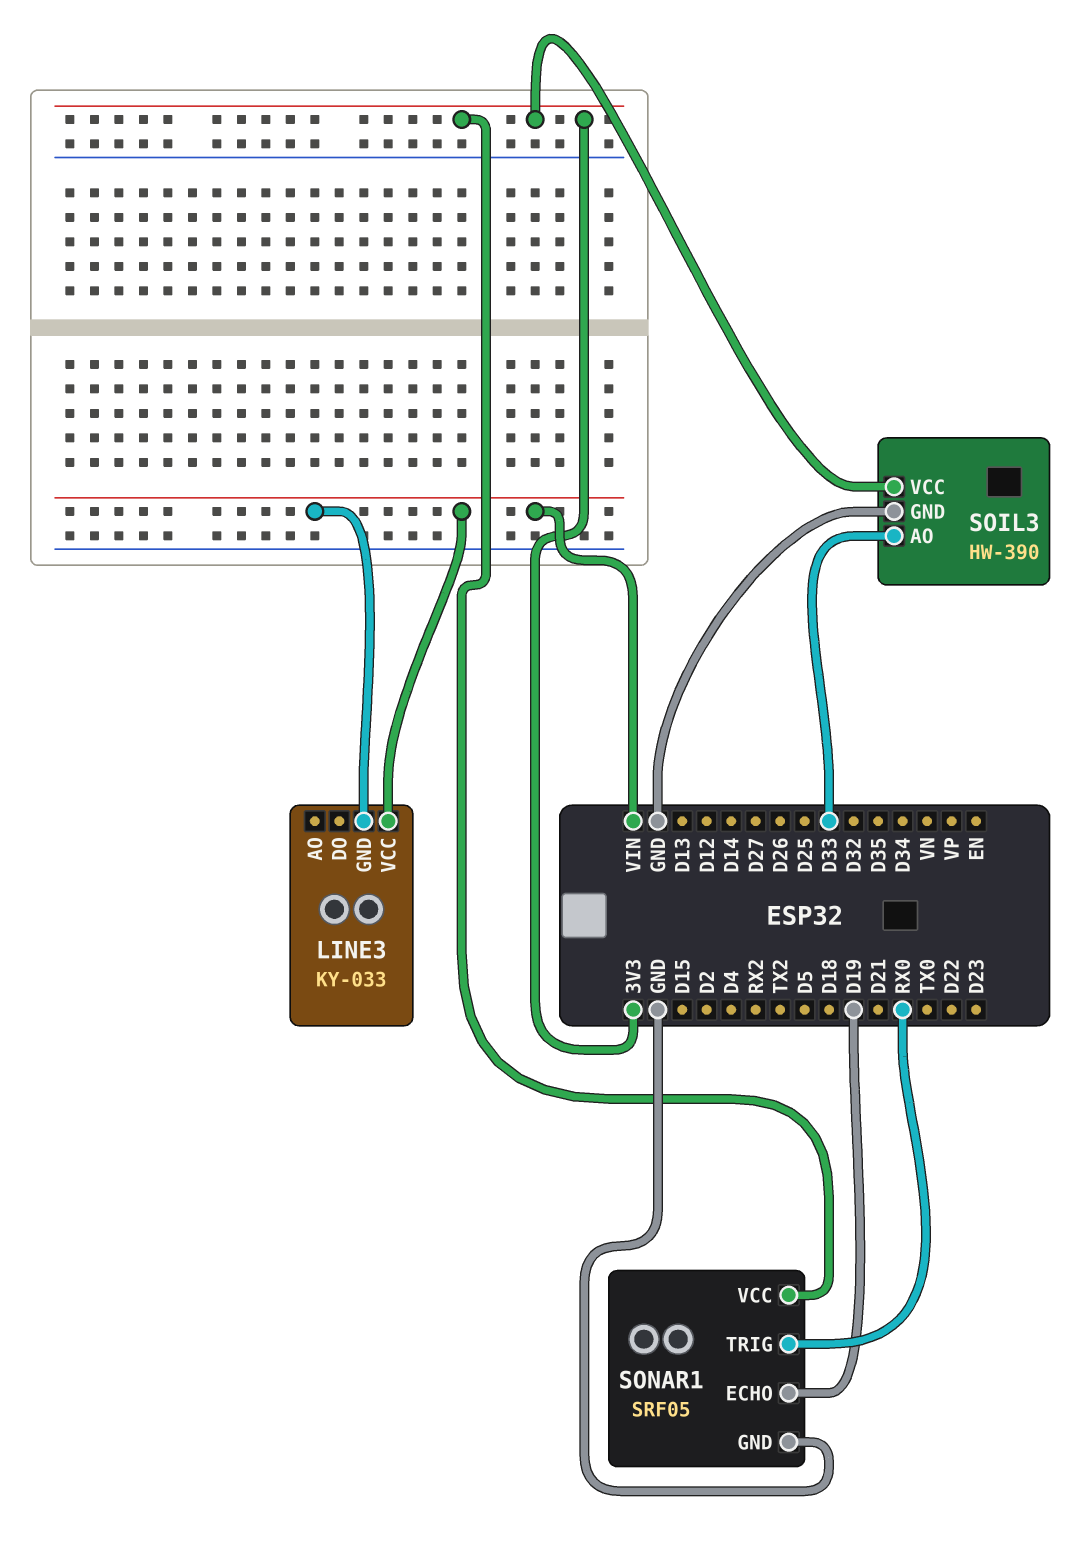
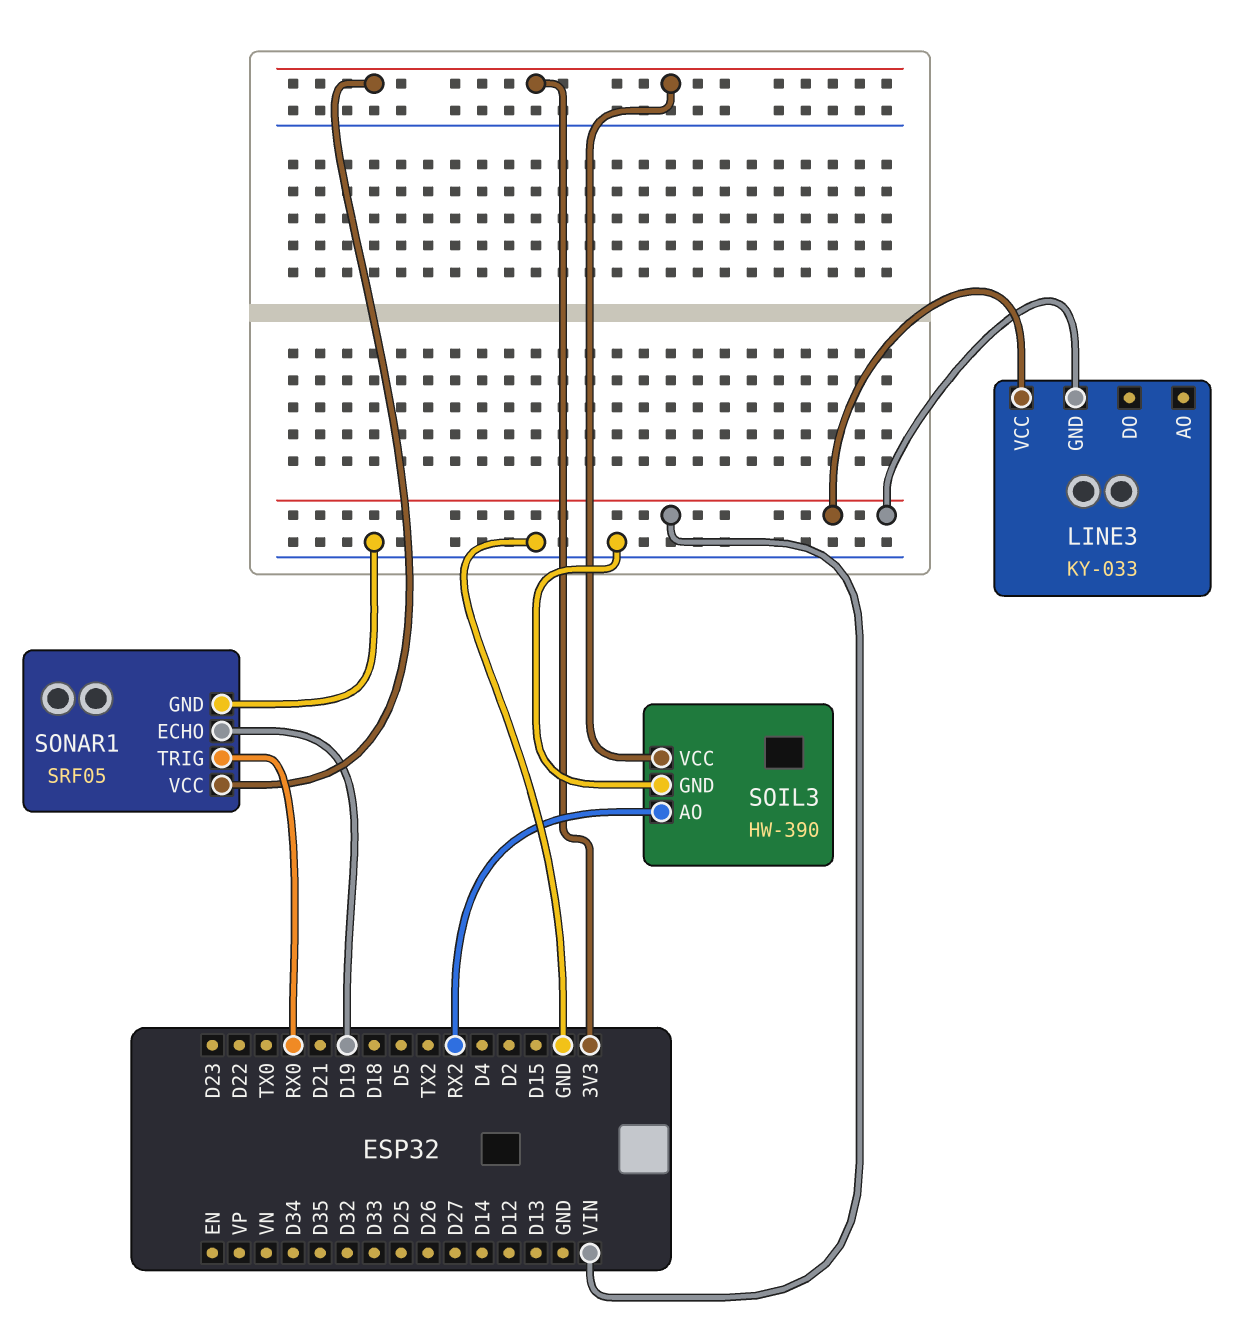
SOIL3 pin AO: D33 -> RX2

